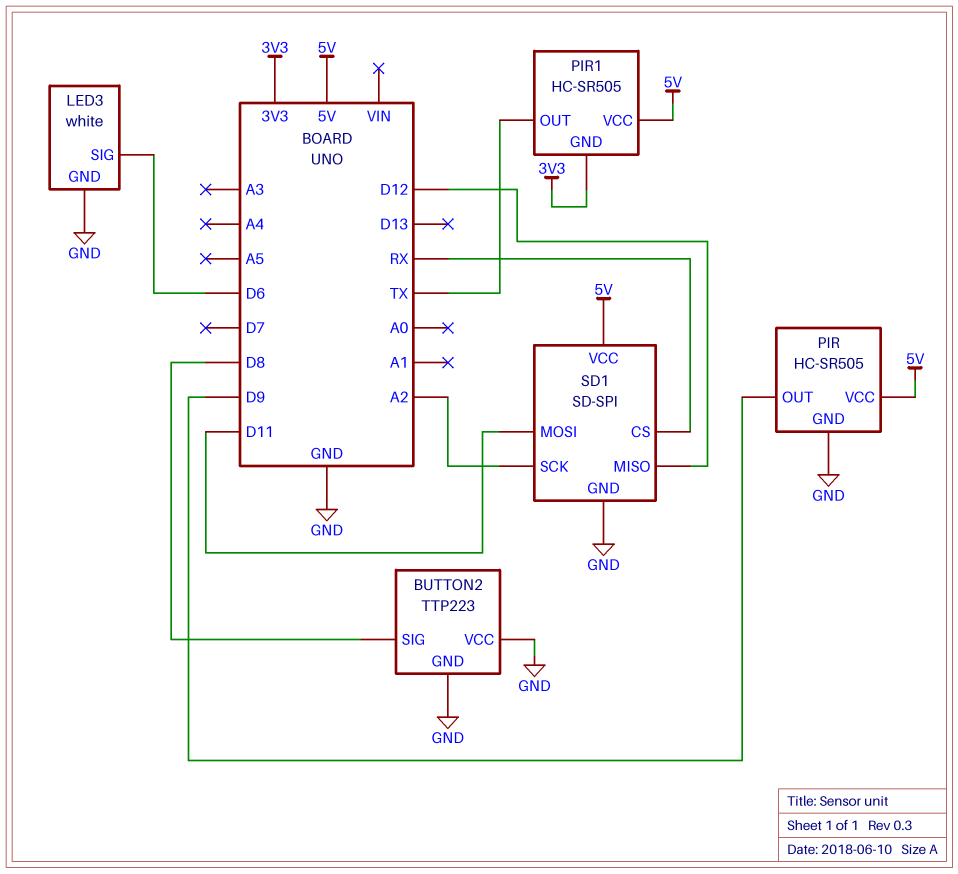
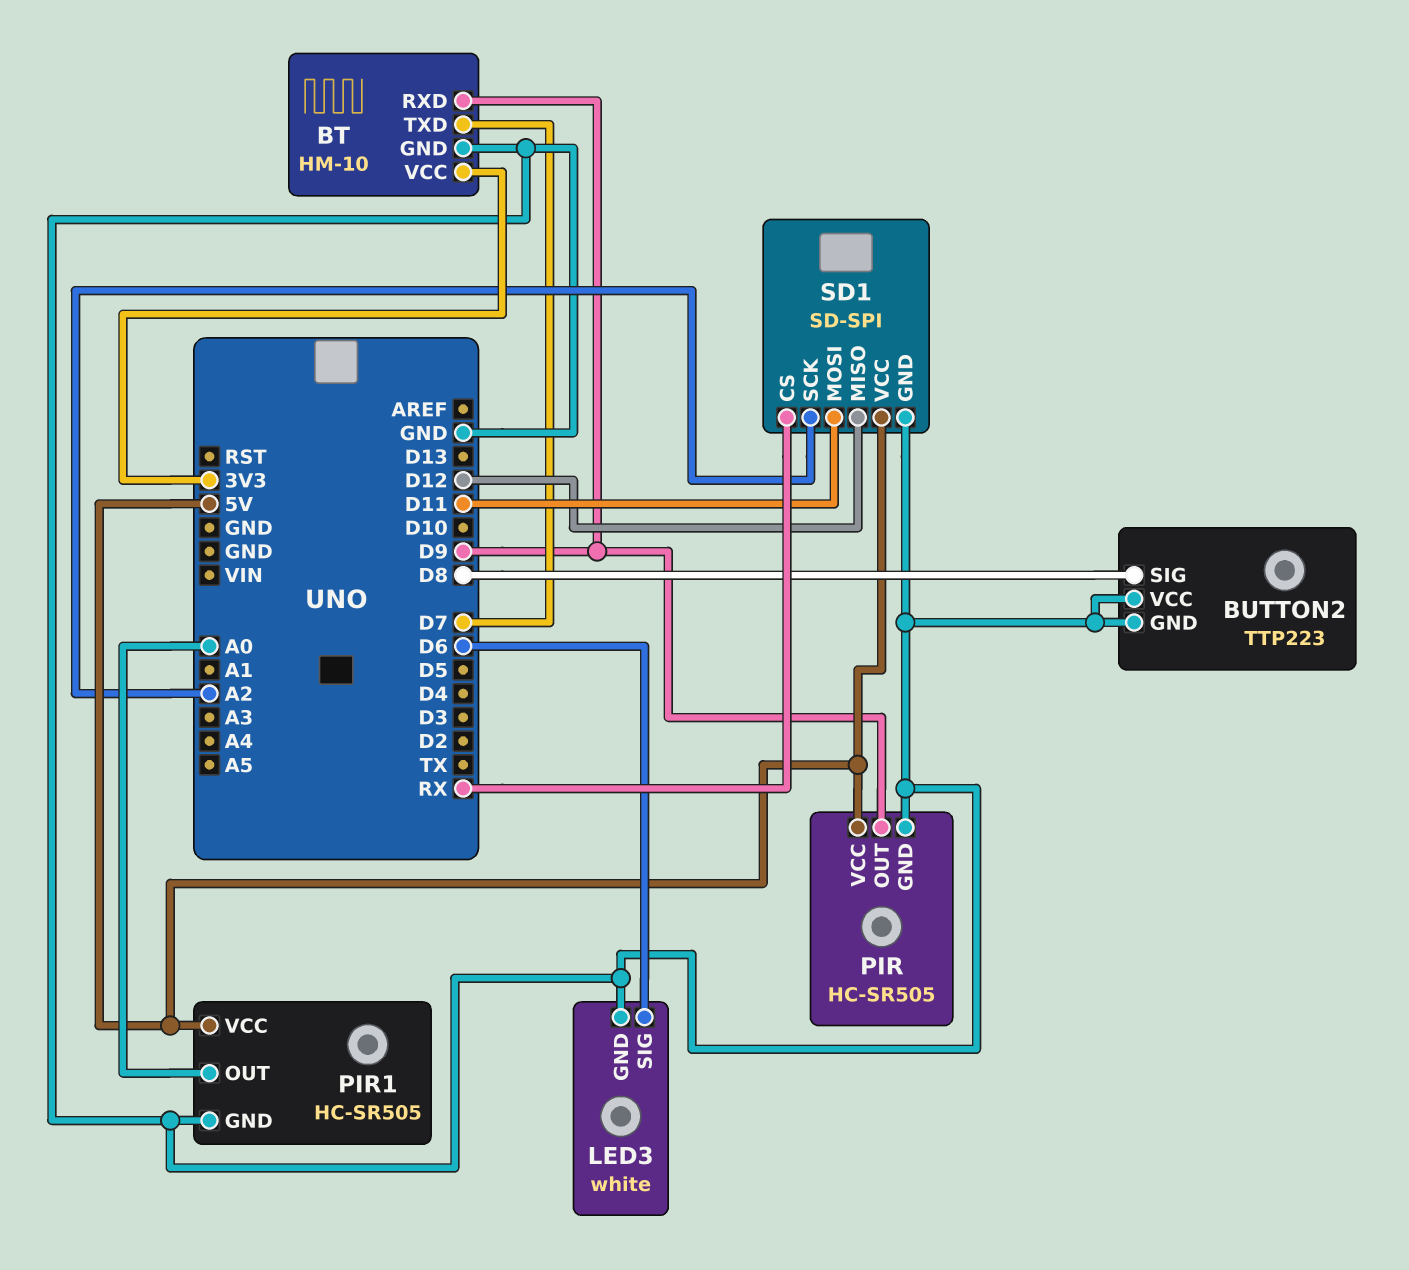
BT: none -> HM-10
BT pin GND: none -> GND
BT pin RXD: none -> D9
BT pin TXD: none -> D7
BT pin VCC: none -> 3V3
PIR1 pin GND: 3V3 -> GND
PIR1 pin OUT: TX -> A0

